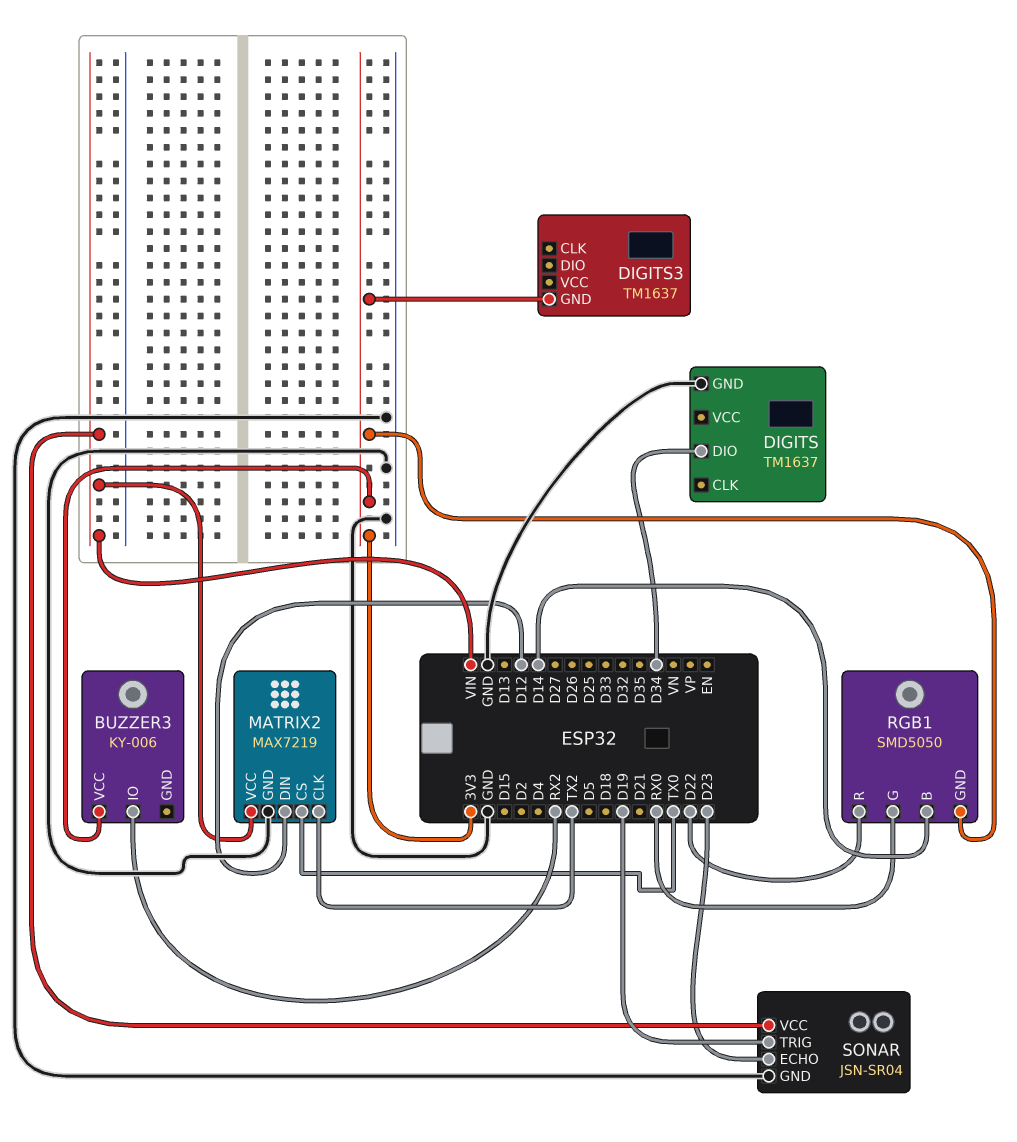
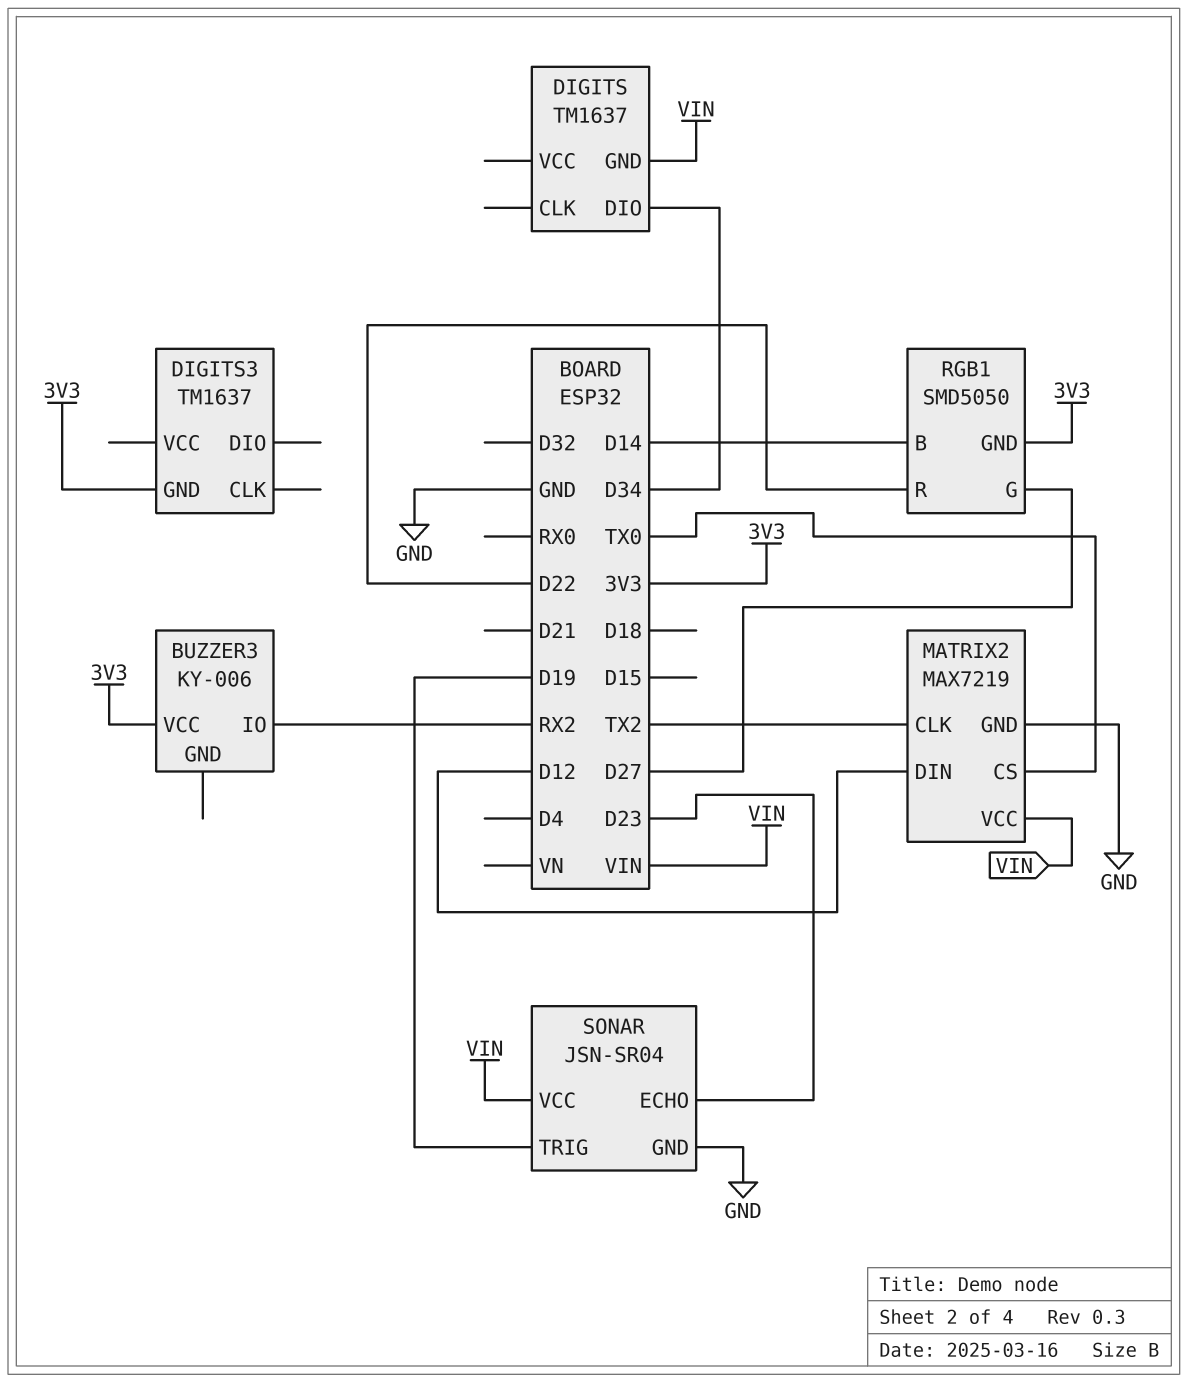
DIGITS pin GND: GND -> VIN
RGB1 pin G: RX0 -> D27

